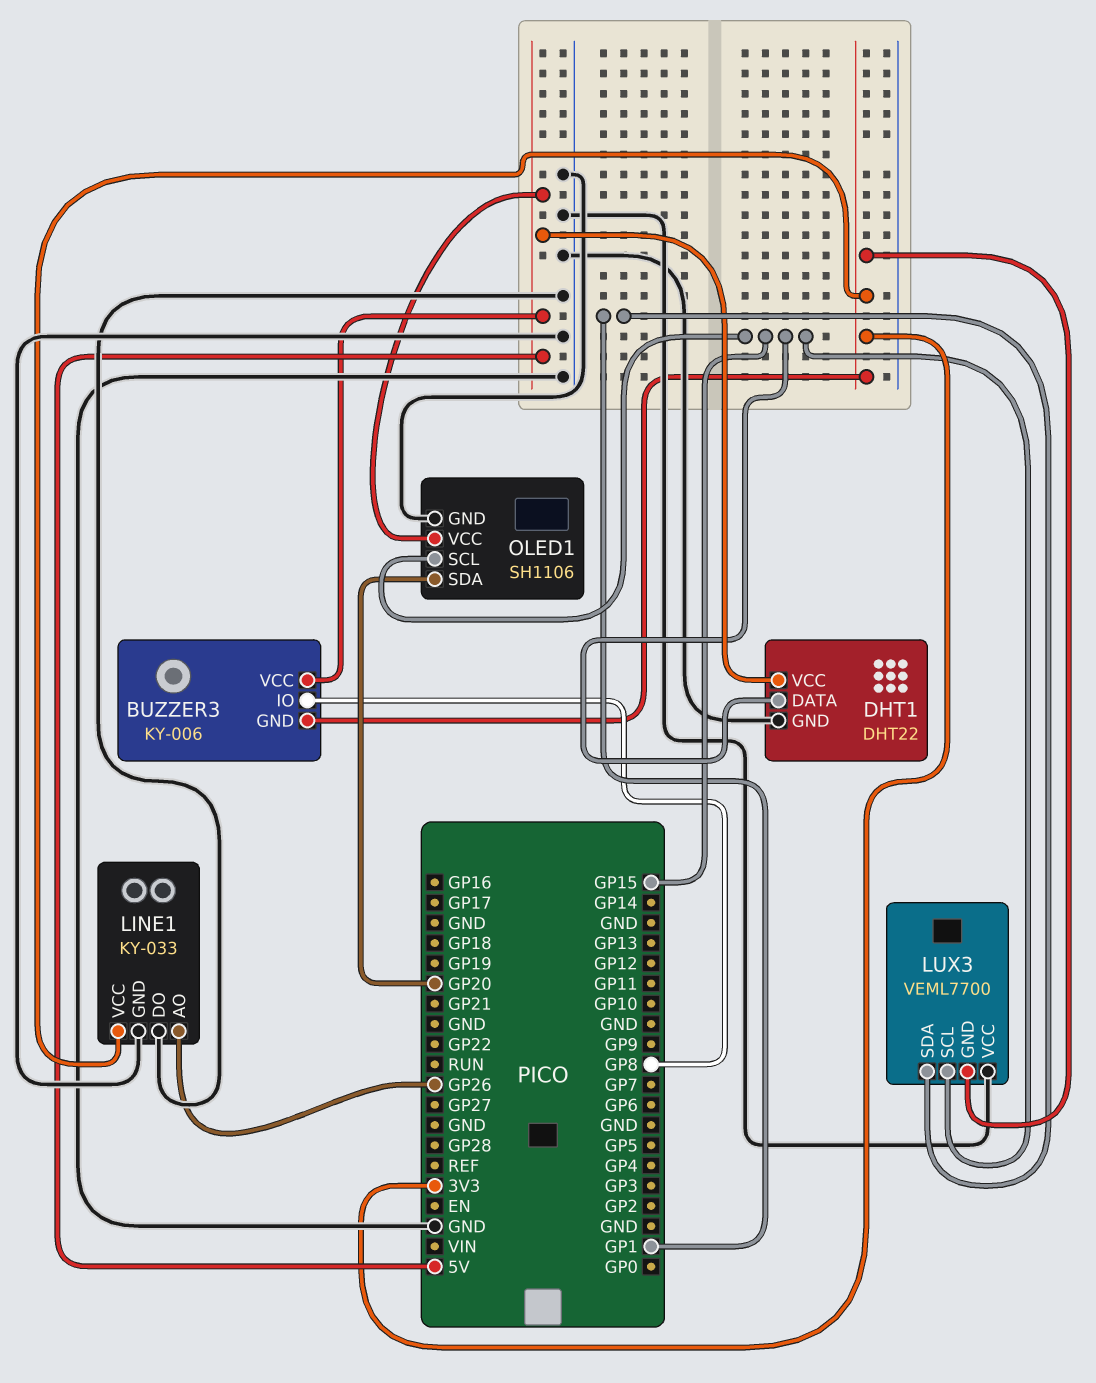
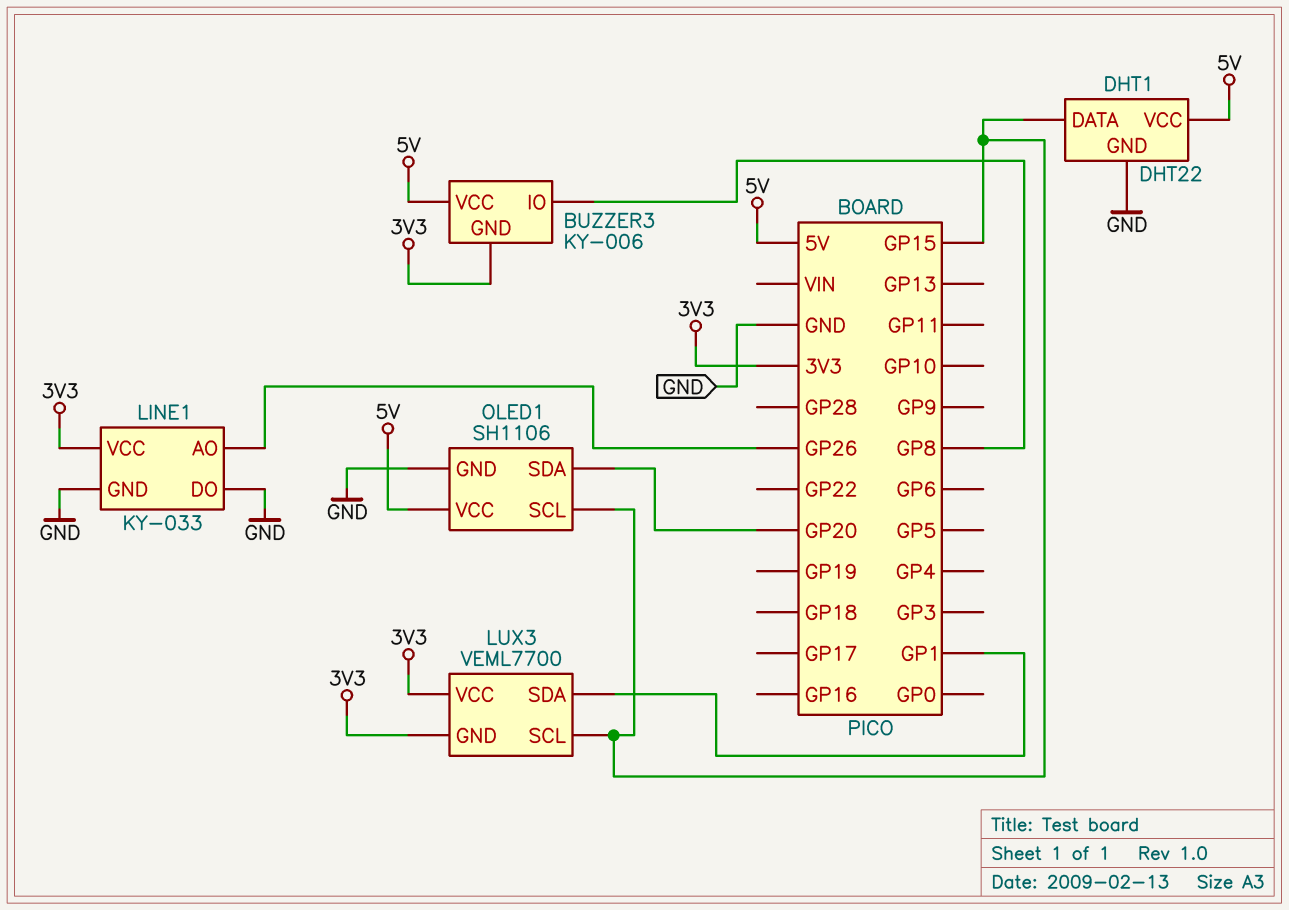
LUX3 pin VCC: GND -> 3V3

